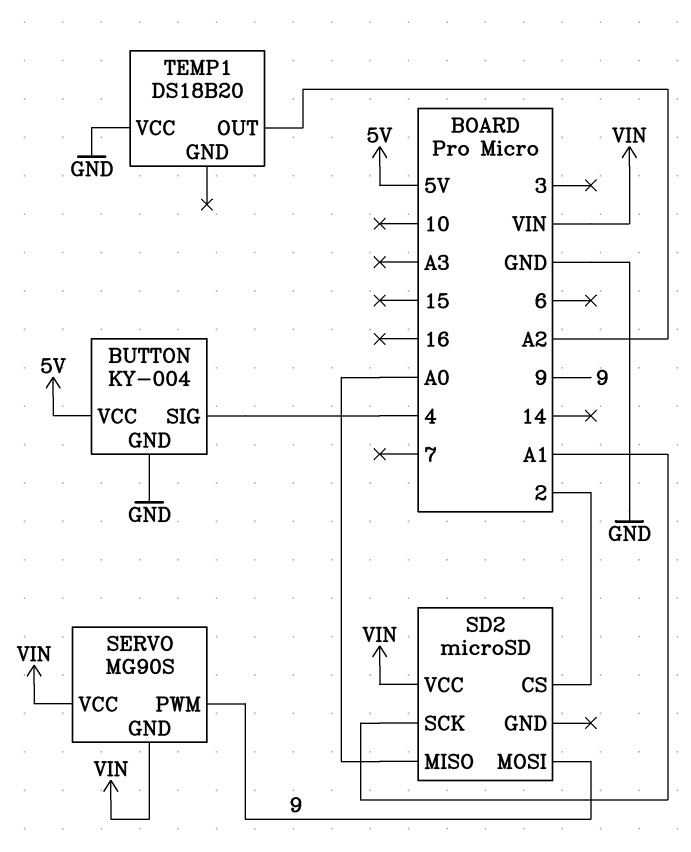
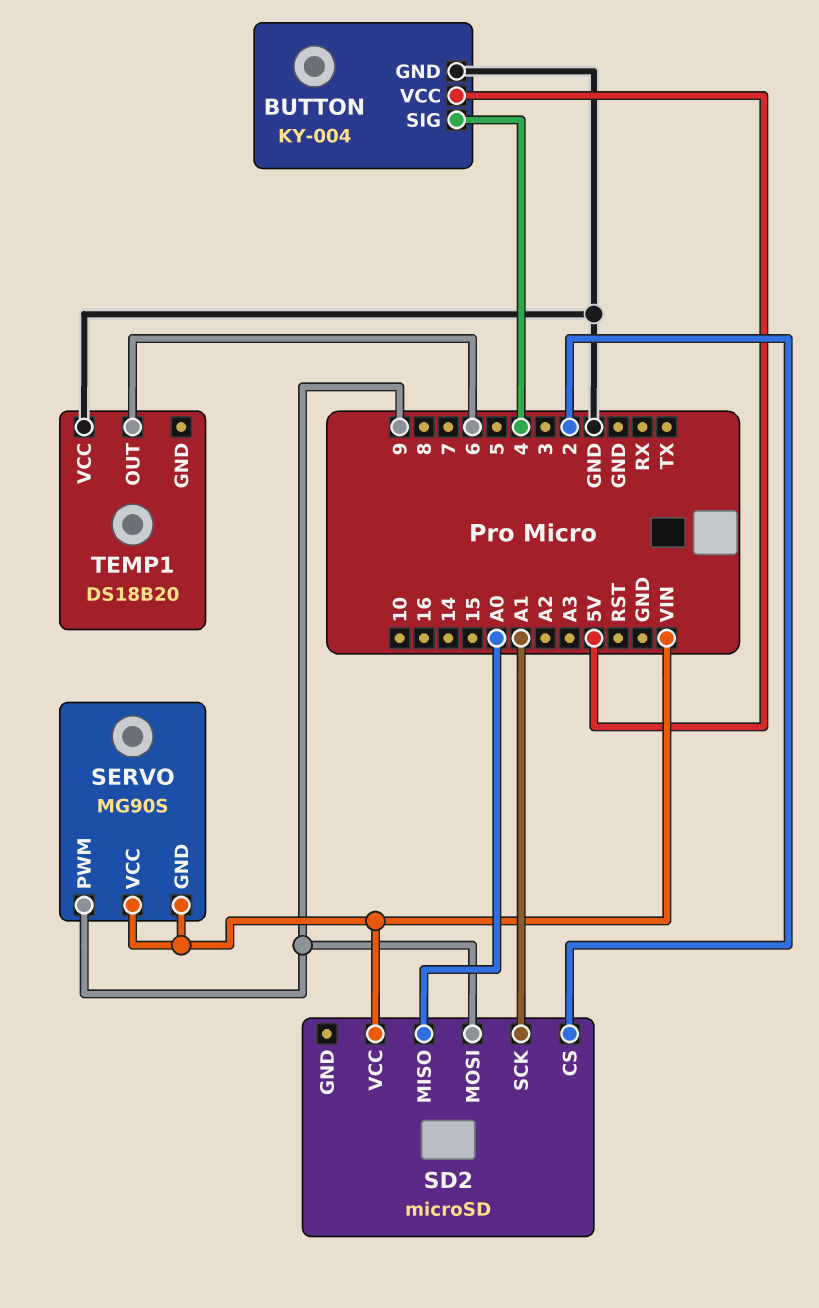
TEMP1 pin OUT: A2 -> 6

